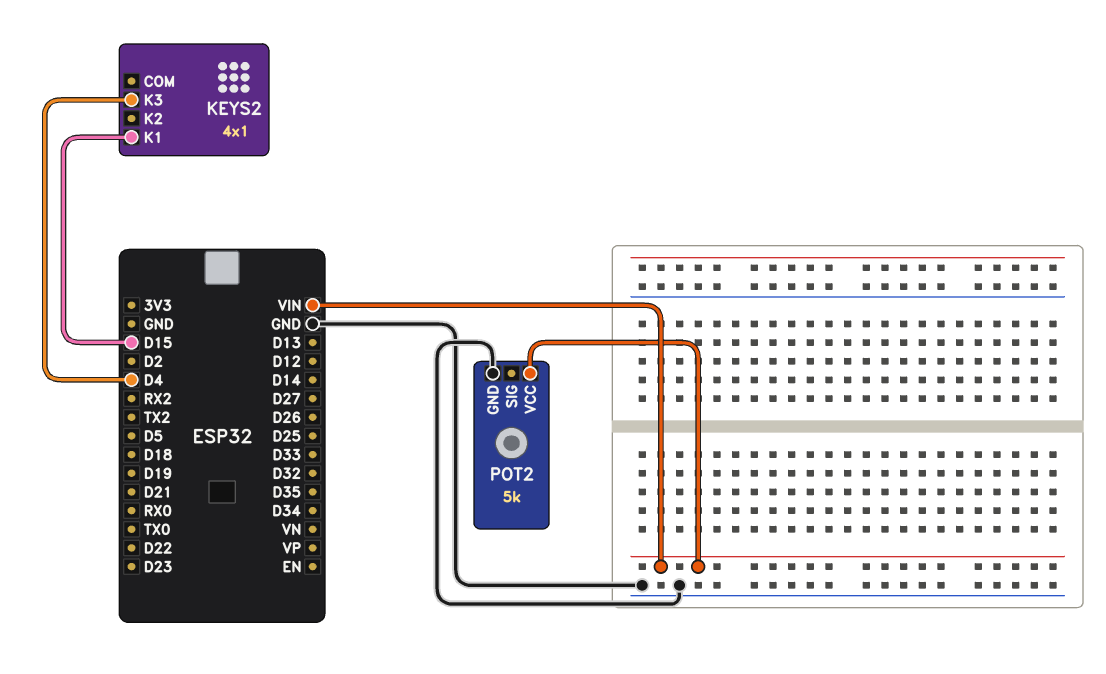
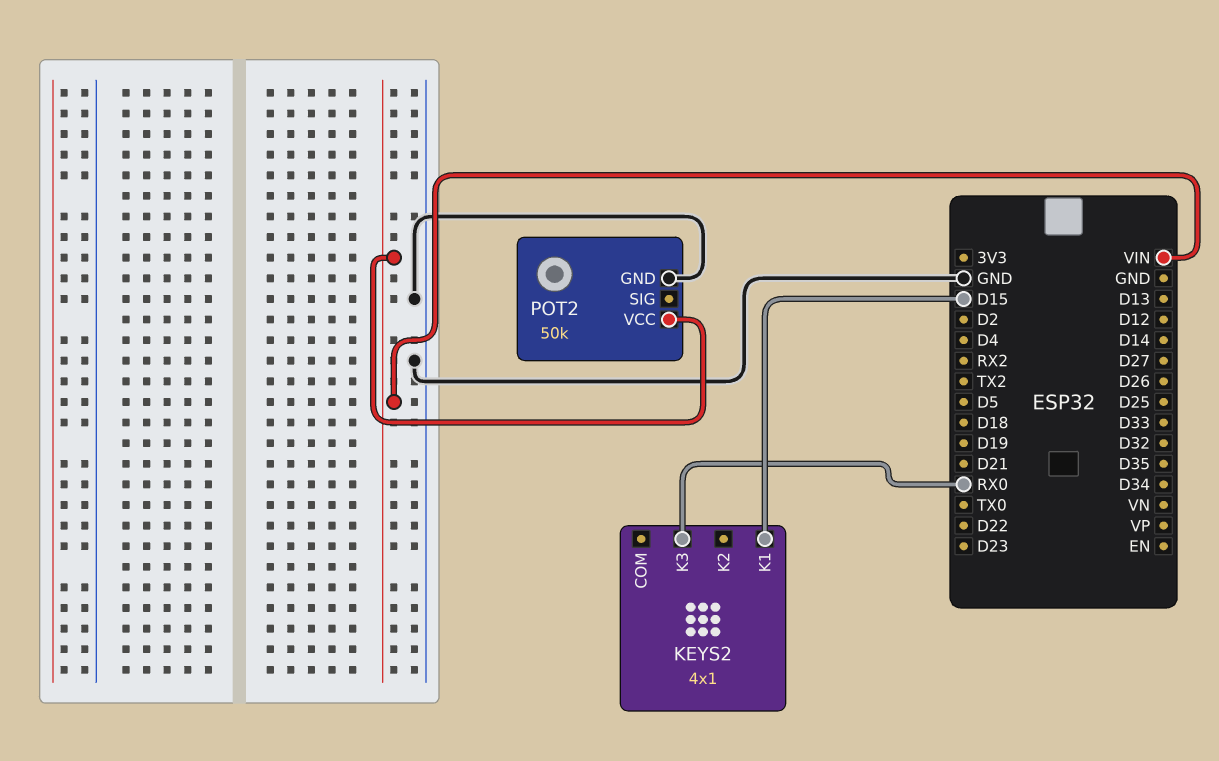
KEYS2 pin K3: D4 -> RX0
POT2: 5k -> 50k

